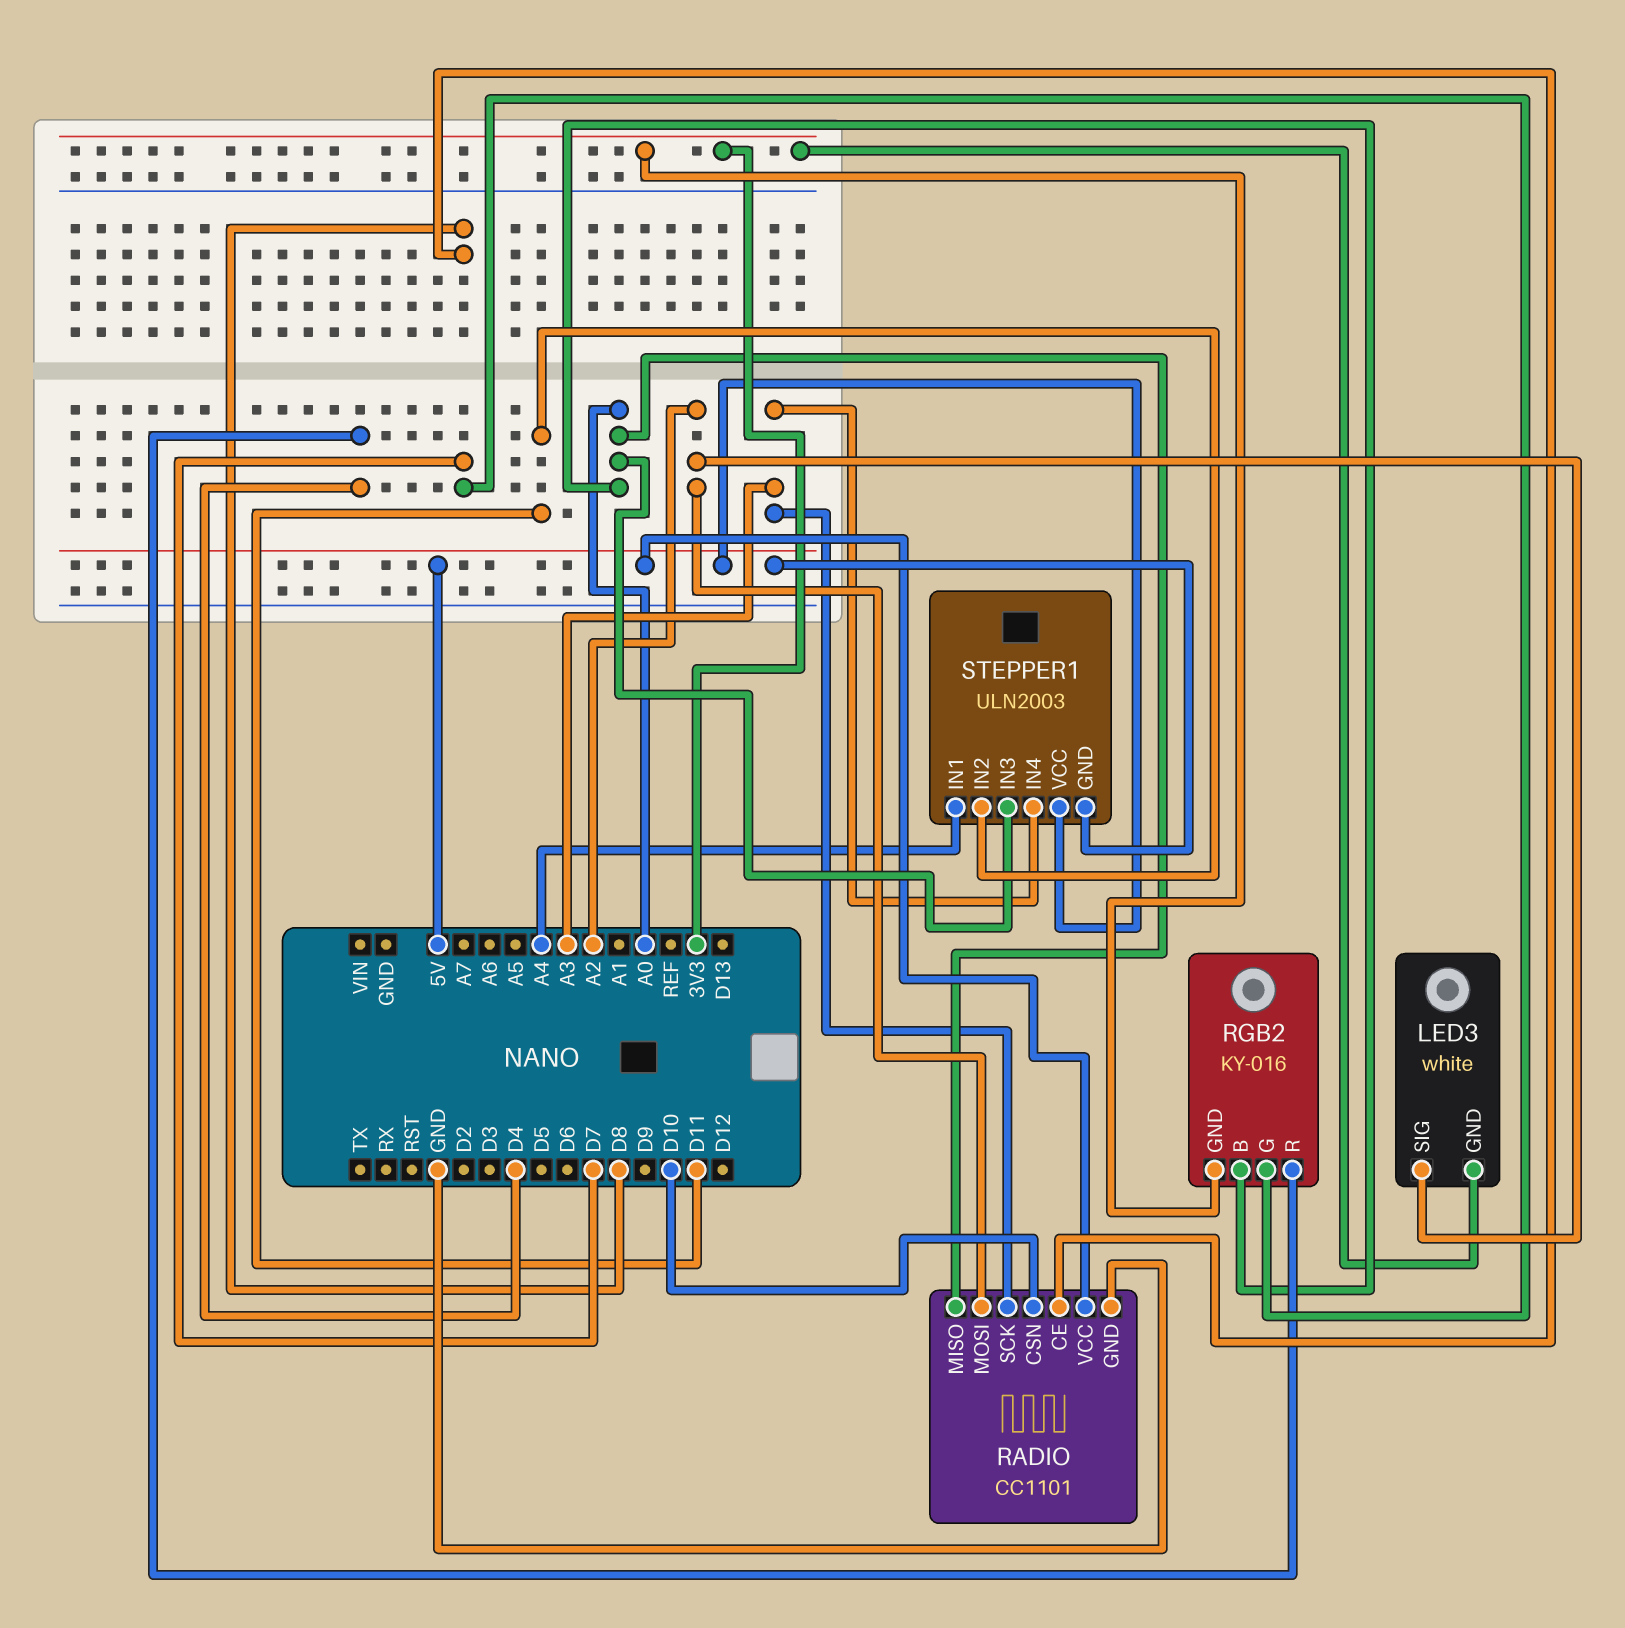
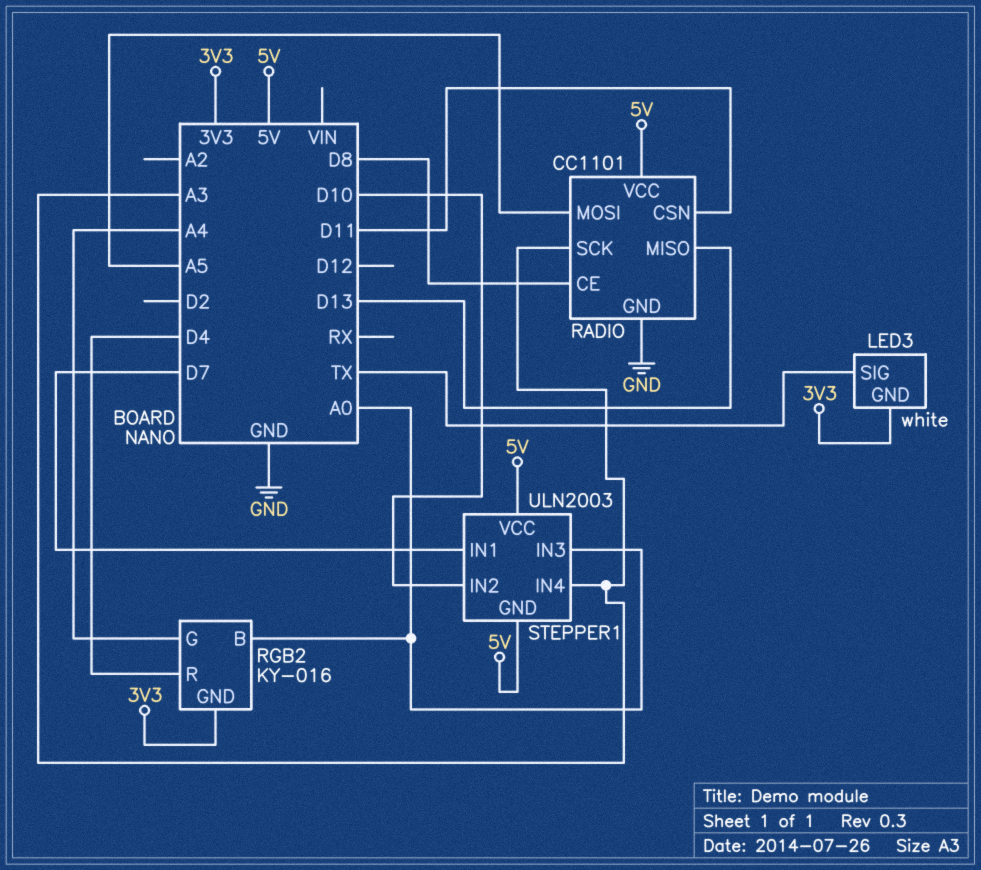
LED3 pin SIG: A2 -> TX
RADIO pin CSN: D10 -> D11
RADIO pin MISO: A0 -> D13
RADIO pin MOSI: A2 -> A5
RGB2 pin G: D7 -> A4
STEPPER1 pin IN1: A4 -> D7
STEPPER1 pin IN2: D11 -> D10

